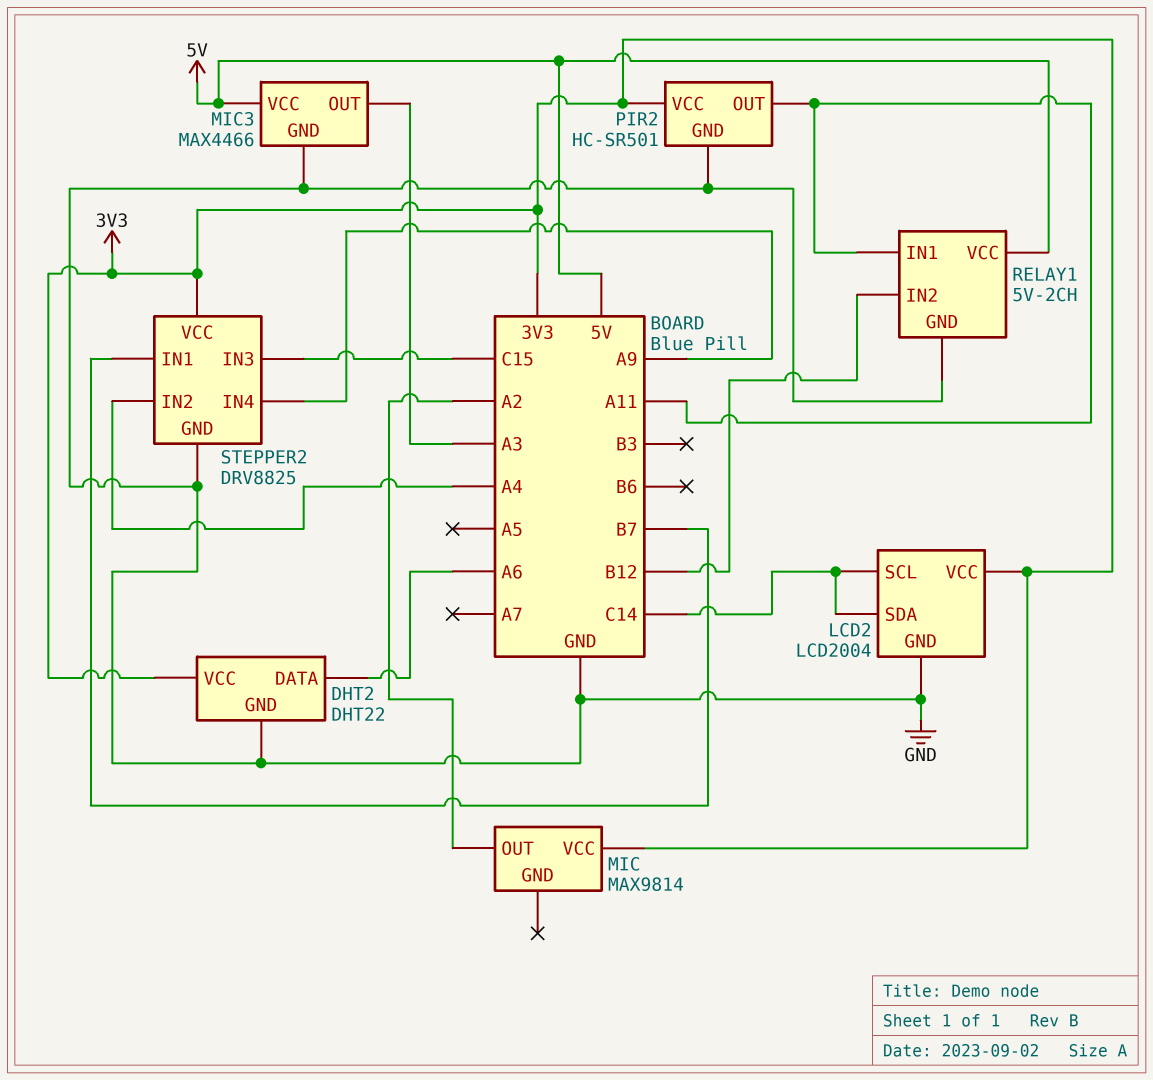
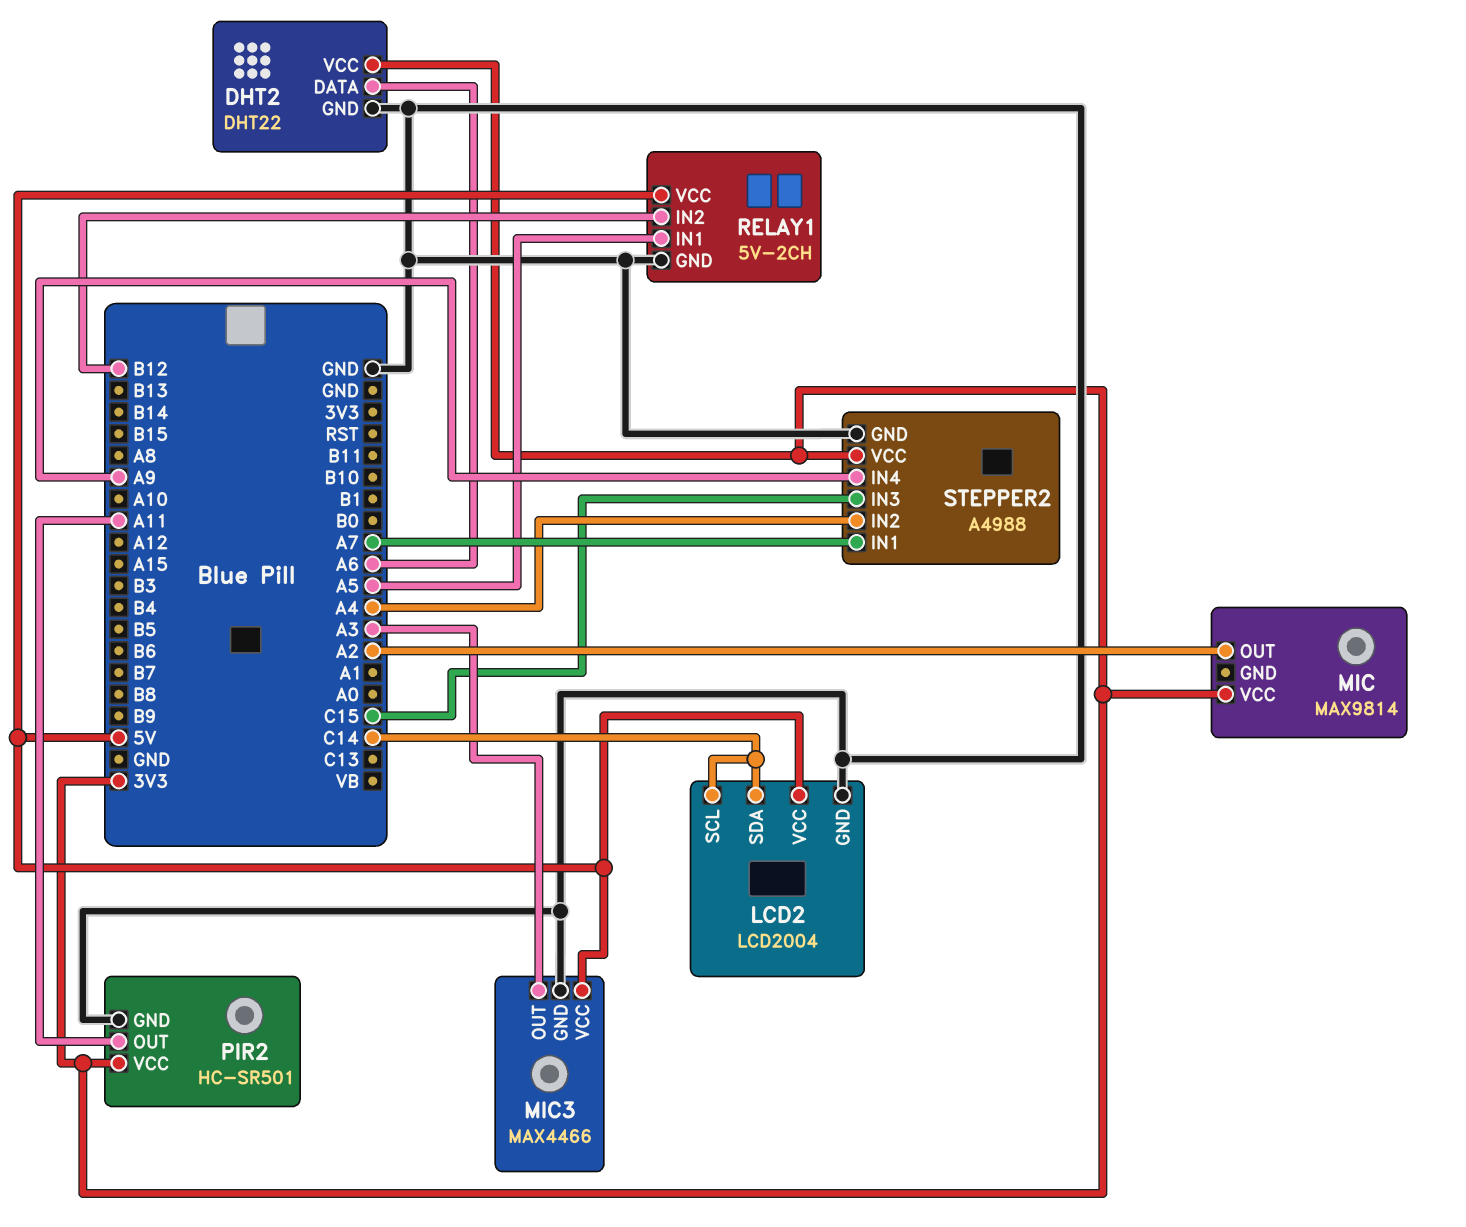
LCD2 pin VCC: 3V3 -> 5V
RELAY1 pin IN1: A11 -> A5
STEPPER2: DRV8825 -> A4988
STEPPER2 pin IN1: B7 -> A7

